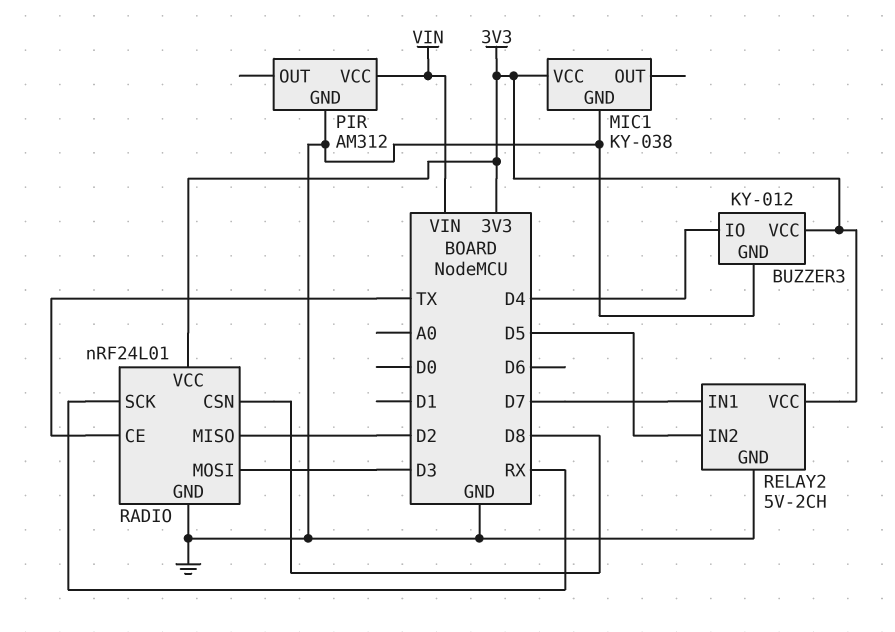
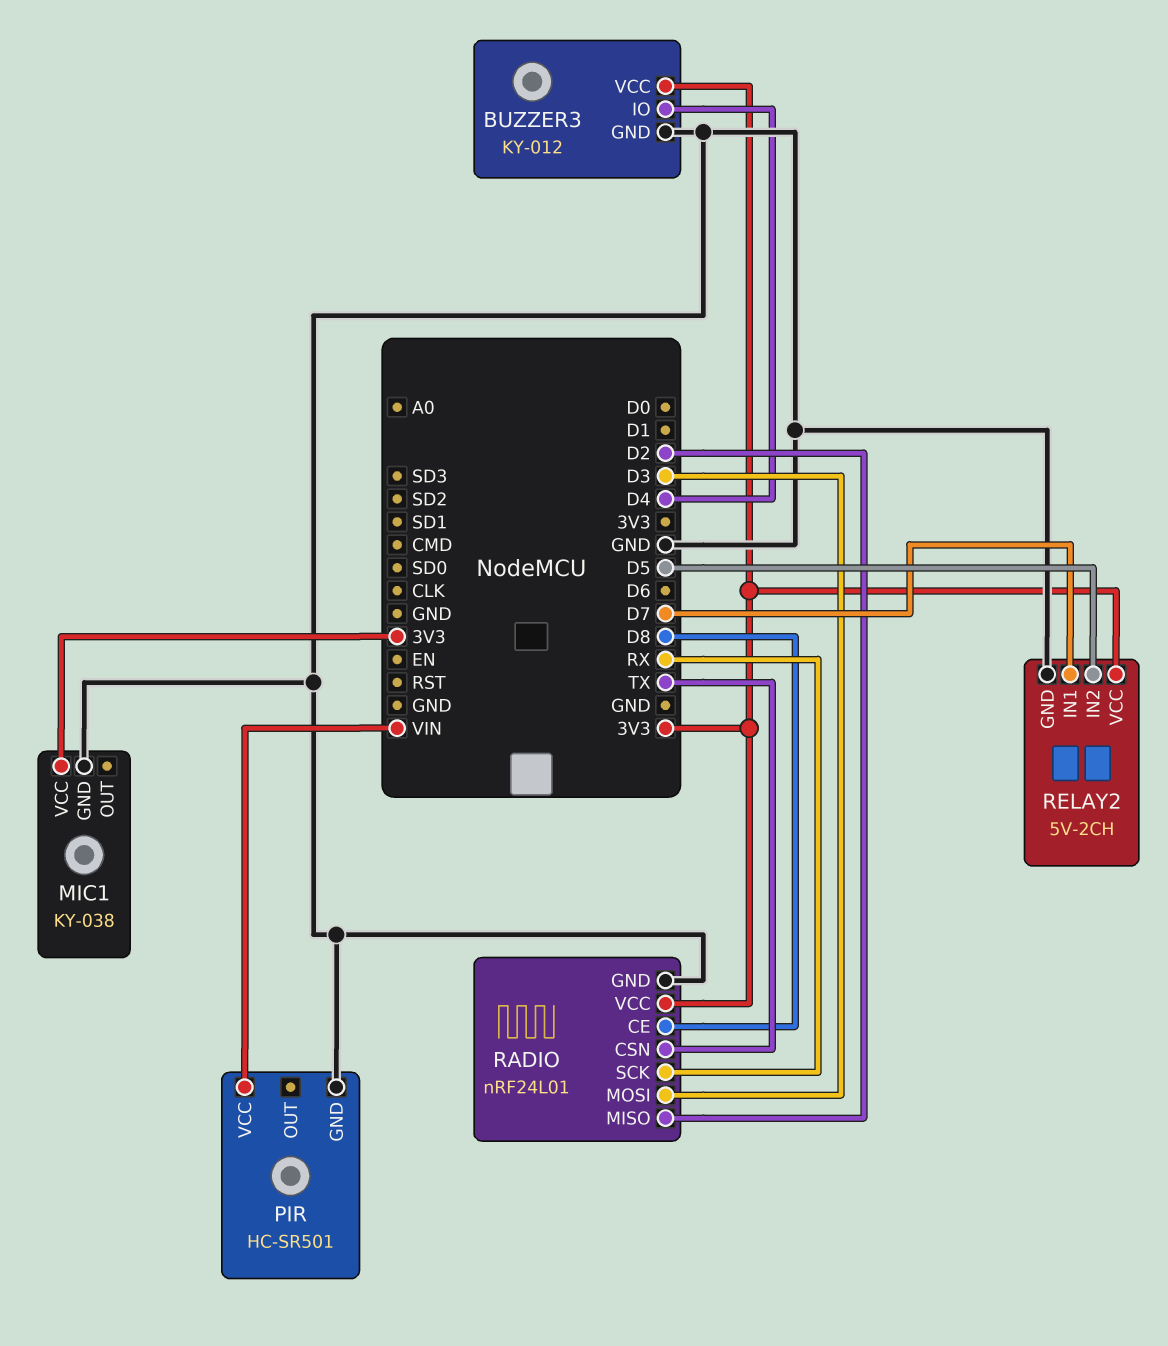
PIR: AM312 -> HC-SR501
RADIO pin CE: TX -> D8
RADIO pin CSN: D8 -> TX

